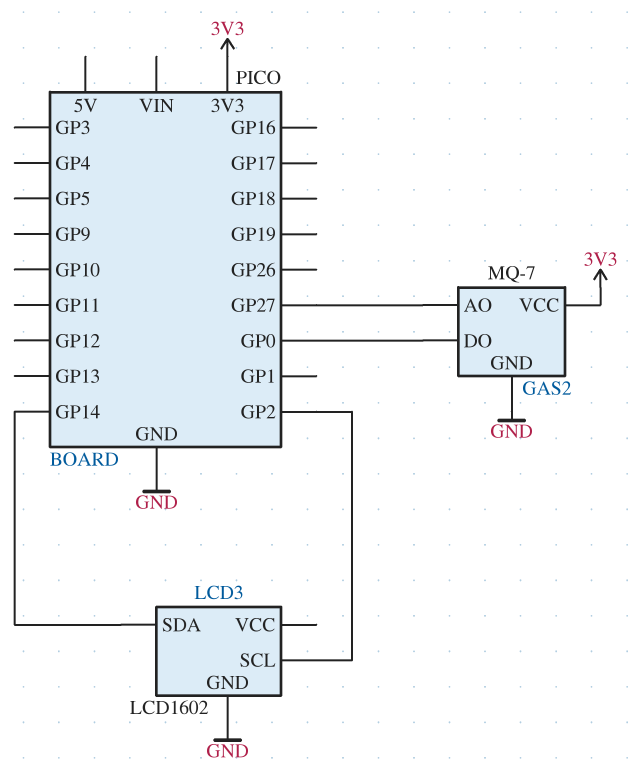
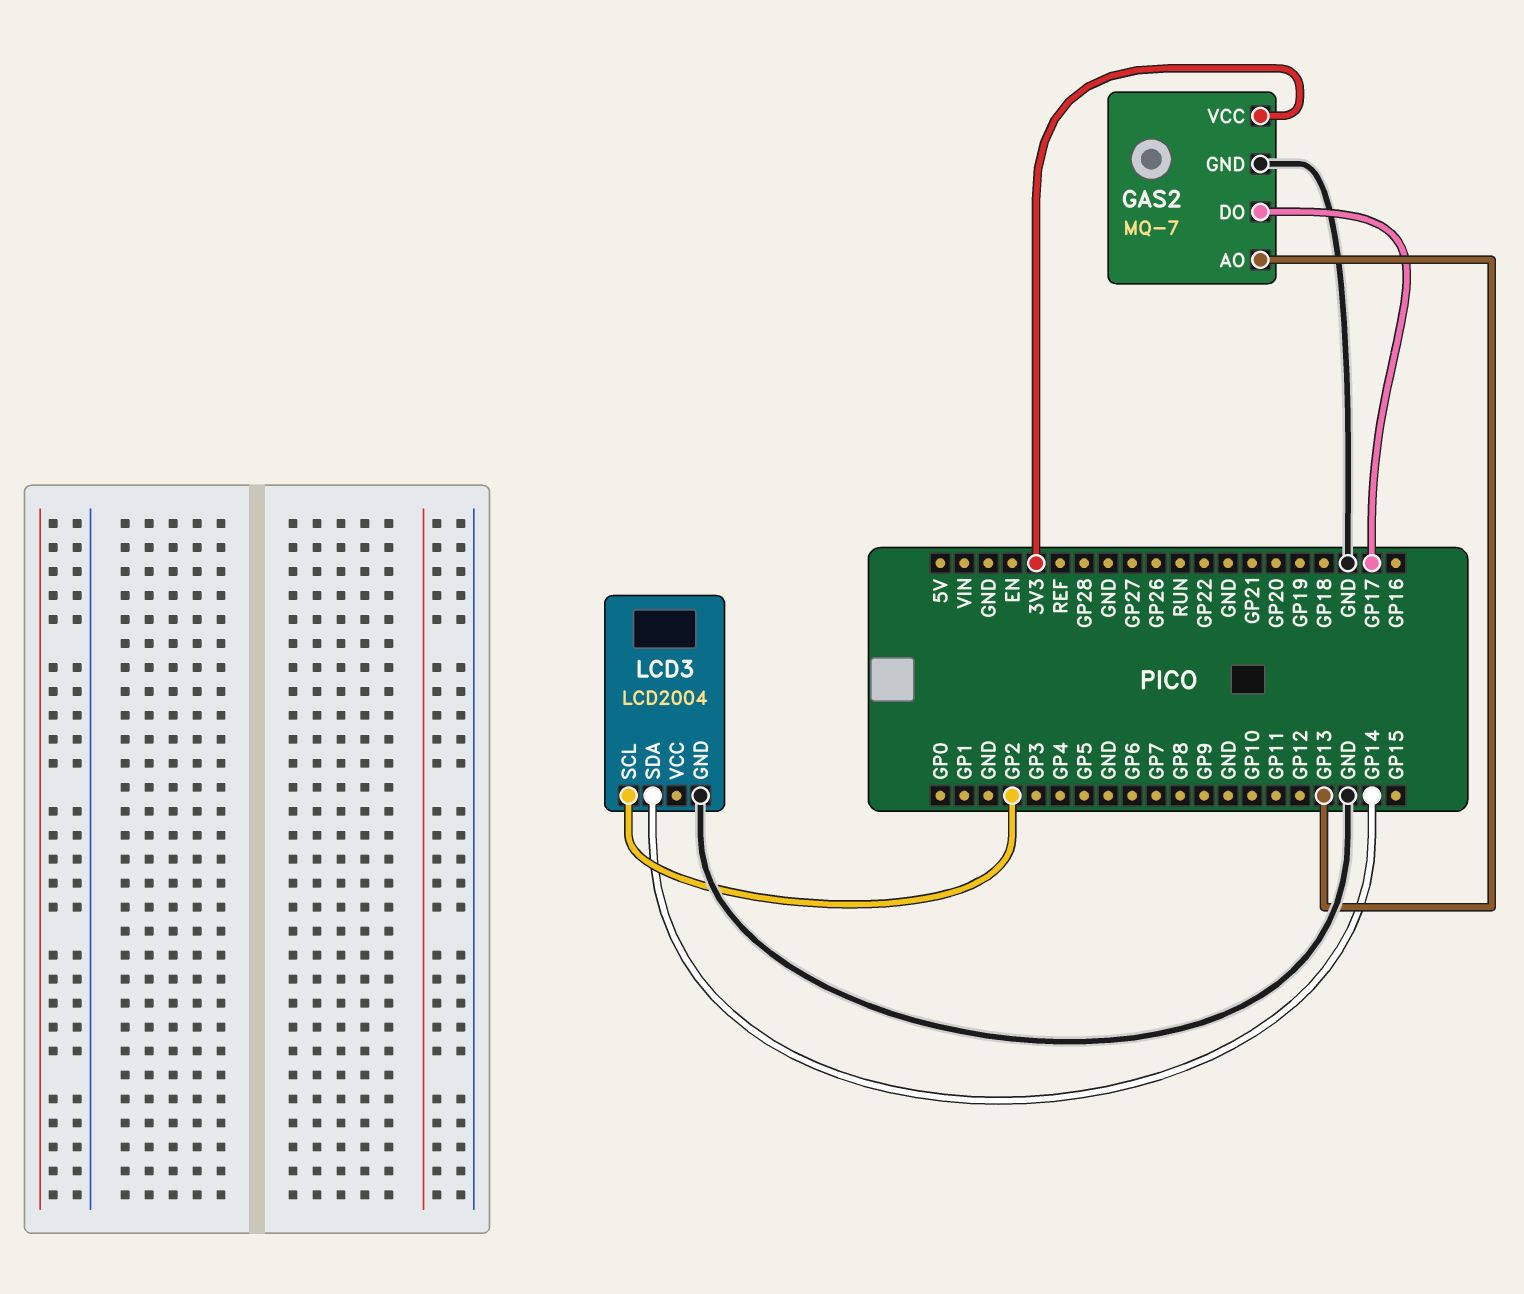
GAS2 pin AO: GP27 -> GP13
GAS2 pin DO: GP0 -> GP17
LCD3: LCD1602 -> LCD2004

